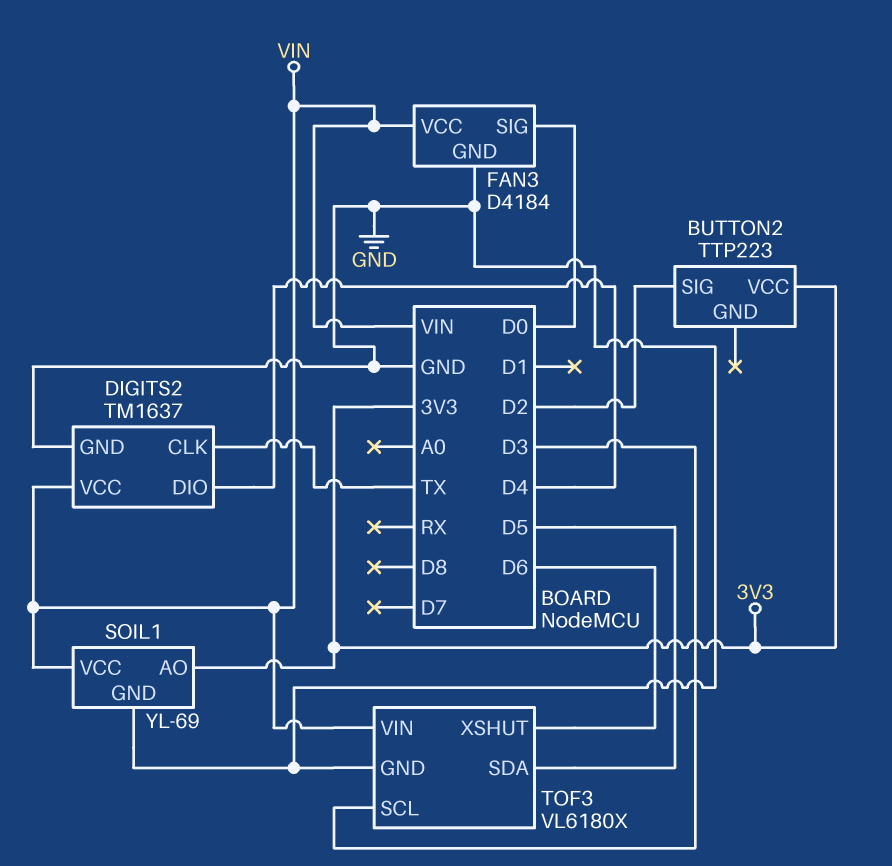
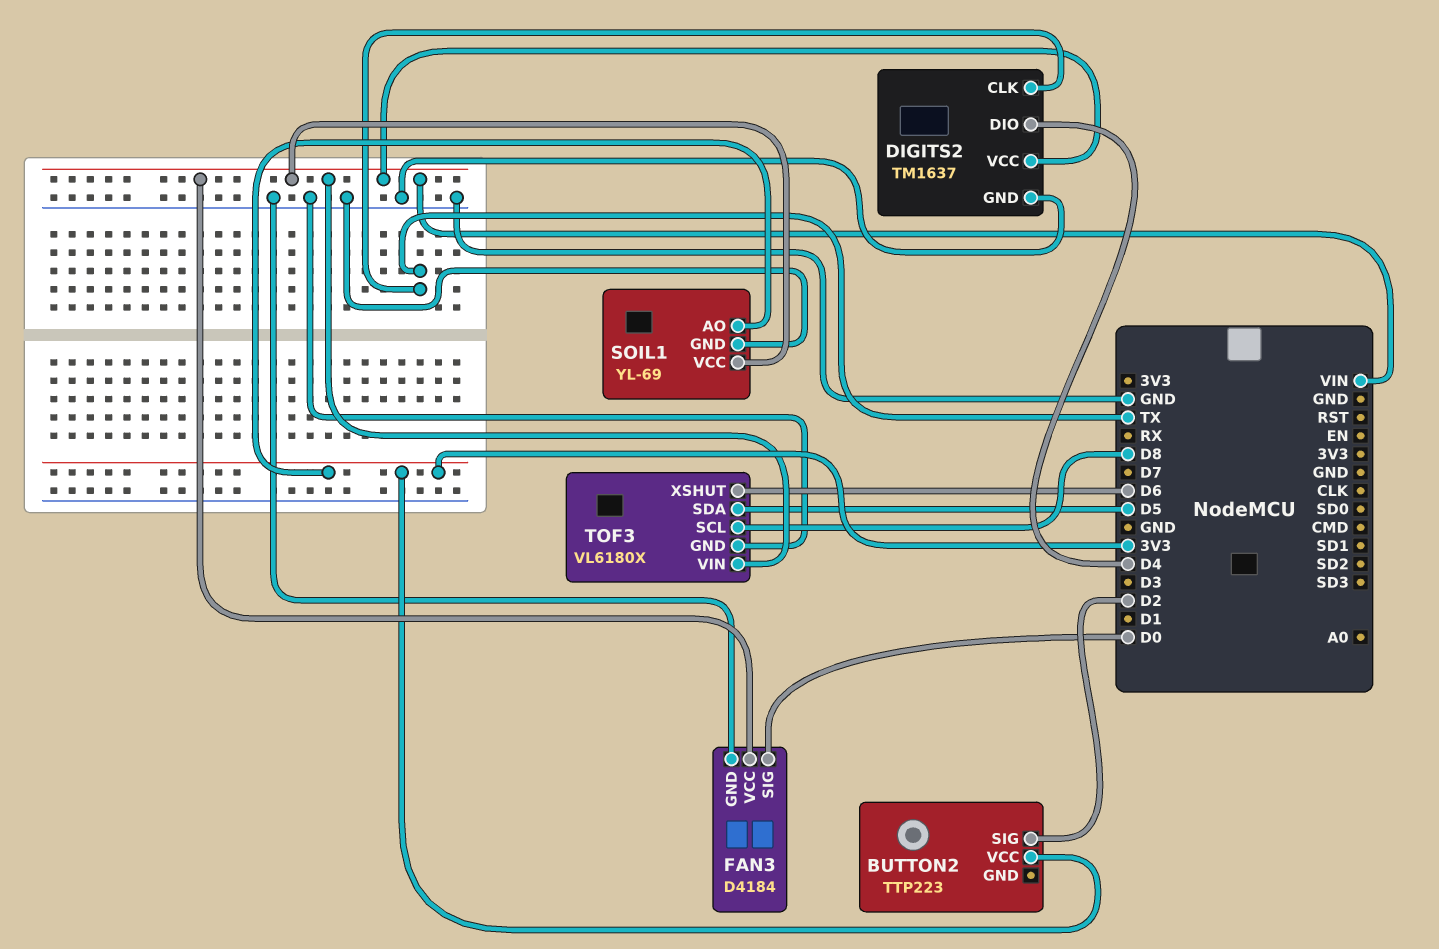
TOF3 pin SCL: D3 -> D8

